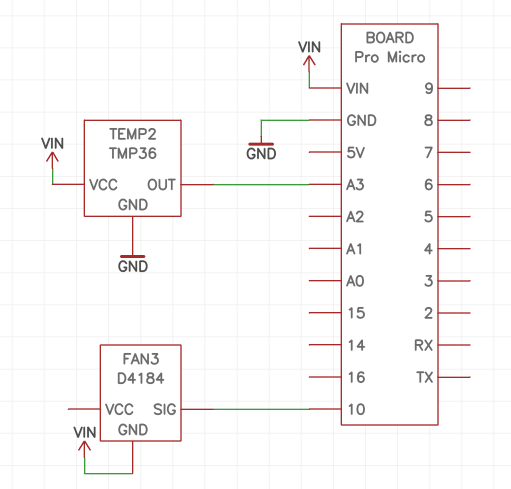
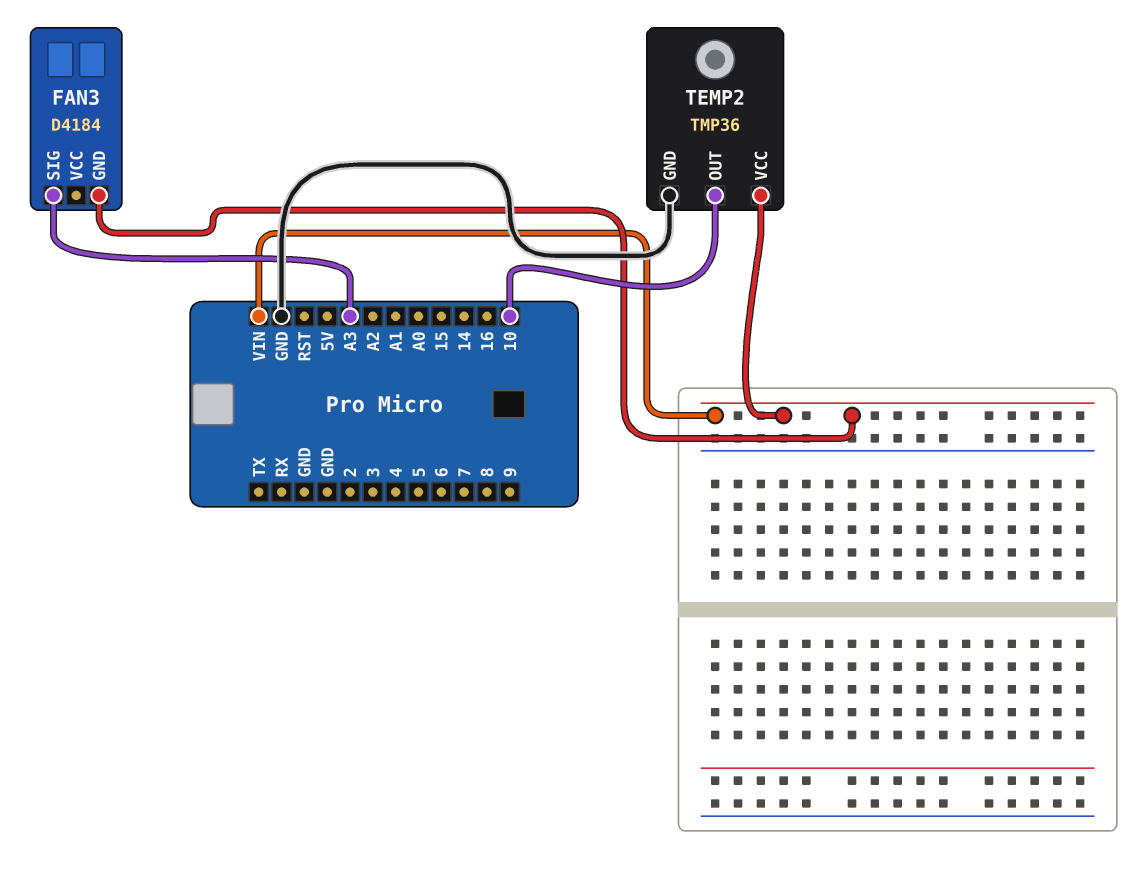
FAN3 pin SIG: 10 -> A3
TEMP2 pin OUT: A3 -> 10

